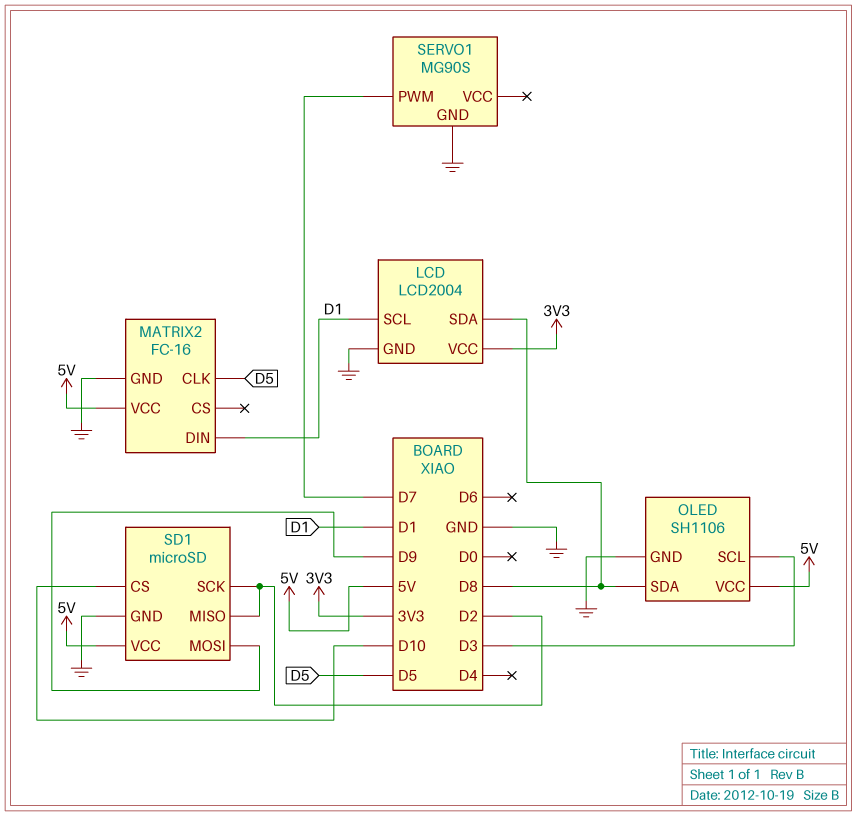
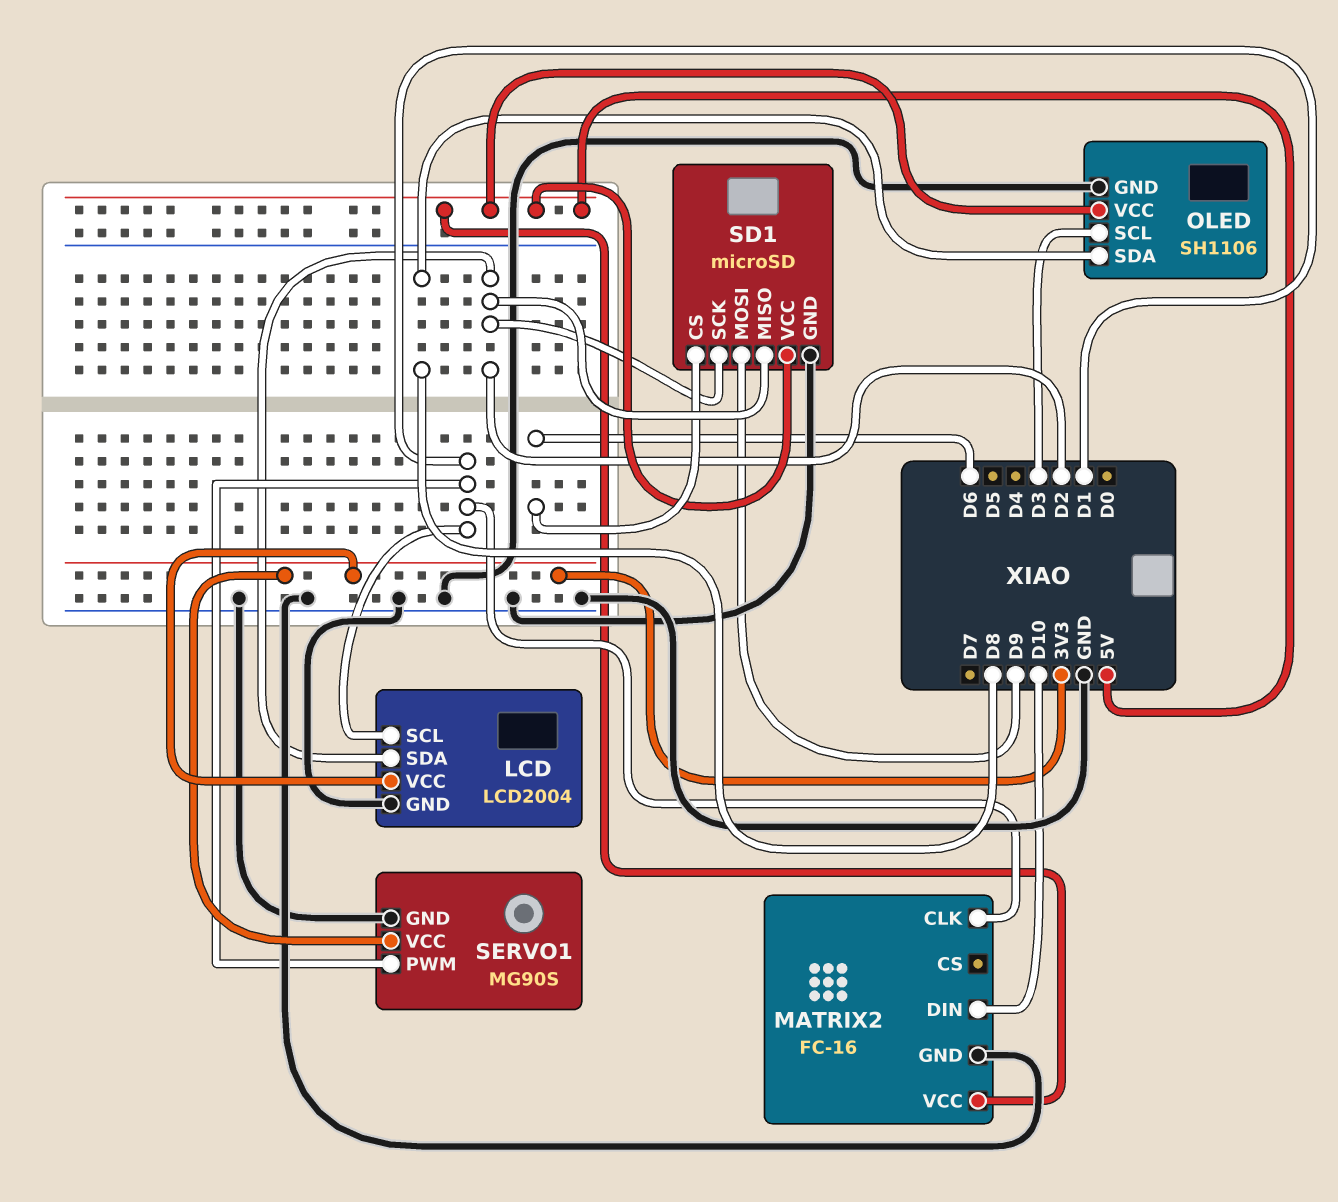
LCD pin SDA: D8 -> D2
MATRIX2 pin CLK: D5 -> D1
MATRIX2 pin DIN: D1 -> D10
SD1 pin CS: D10 -> D6
SERVO1 pin PWM: D7 -> D1
SERVO1 pin VCC: none -> 3V3

